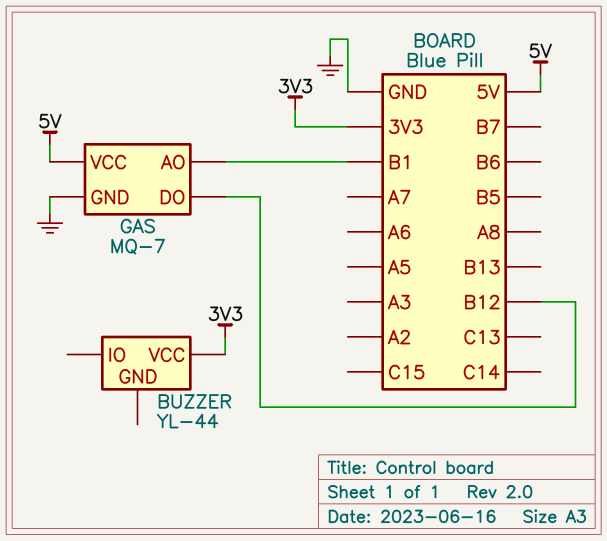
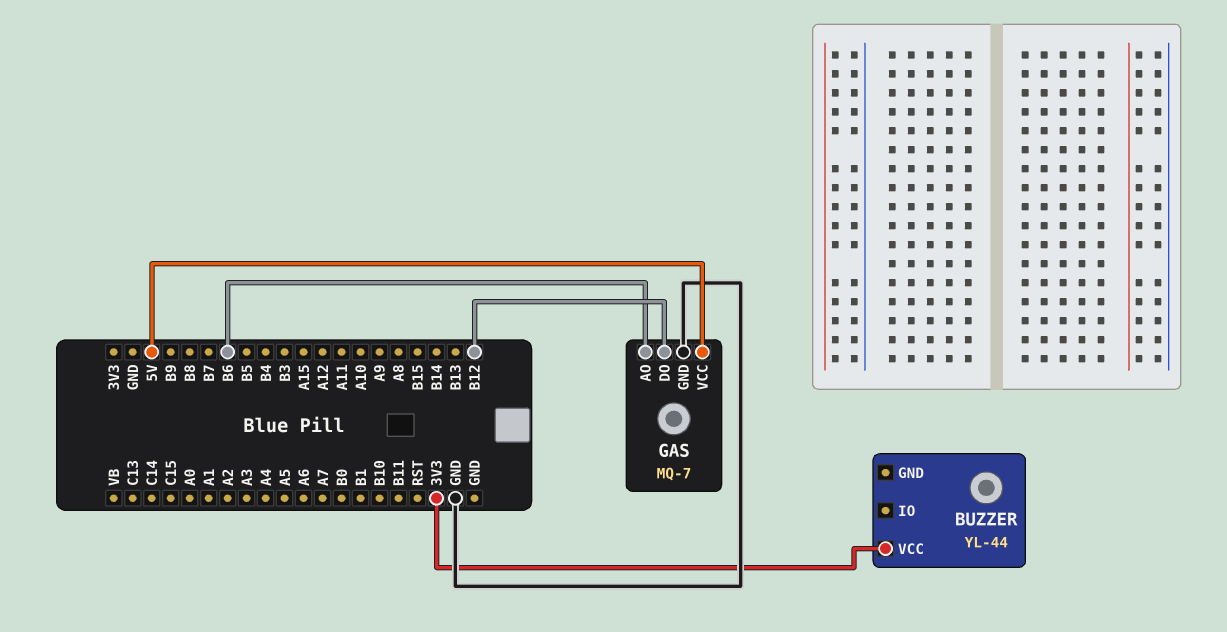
GAS pin AO: B1 -> B6

